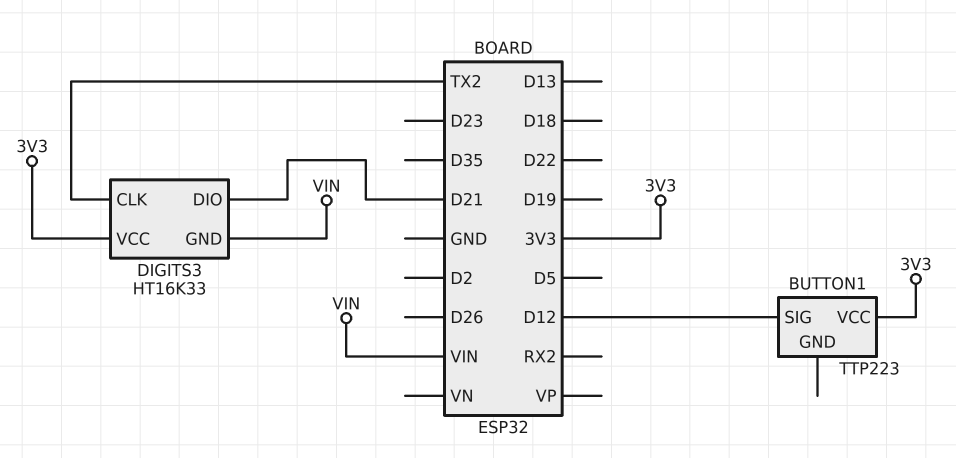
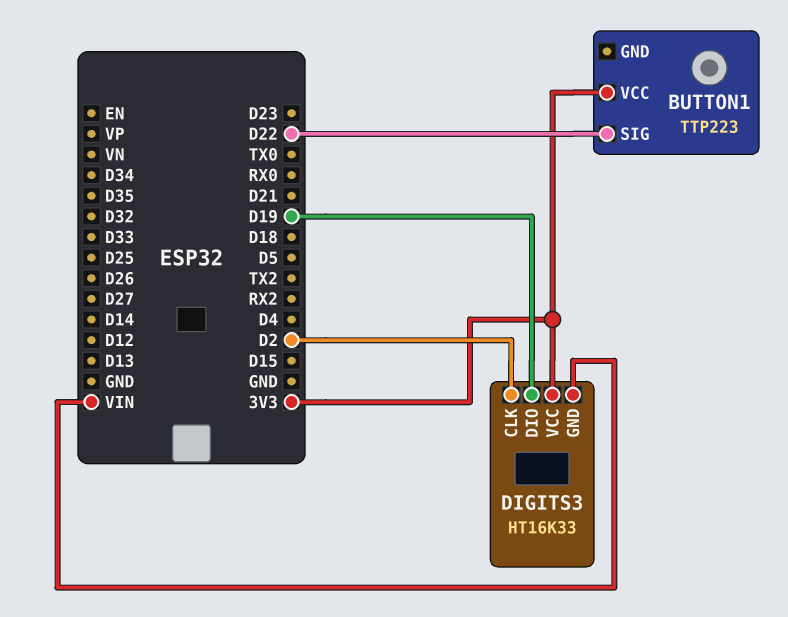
BUTTON1 pin SIG: D12 -> D22
DIGITS3 pin CLK: TX2 -> D2
DIGITS3 pin DIO: D21 -> D19

